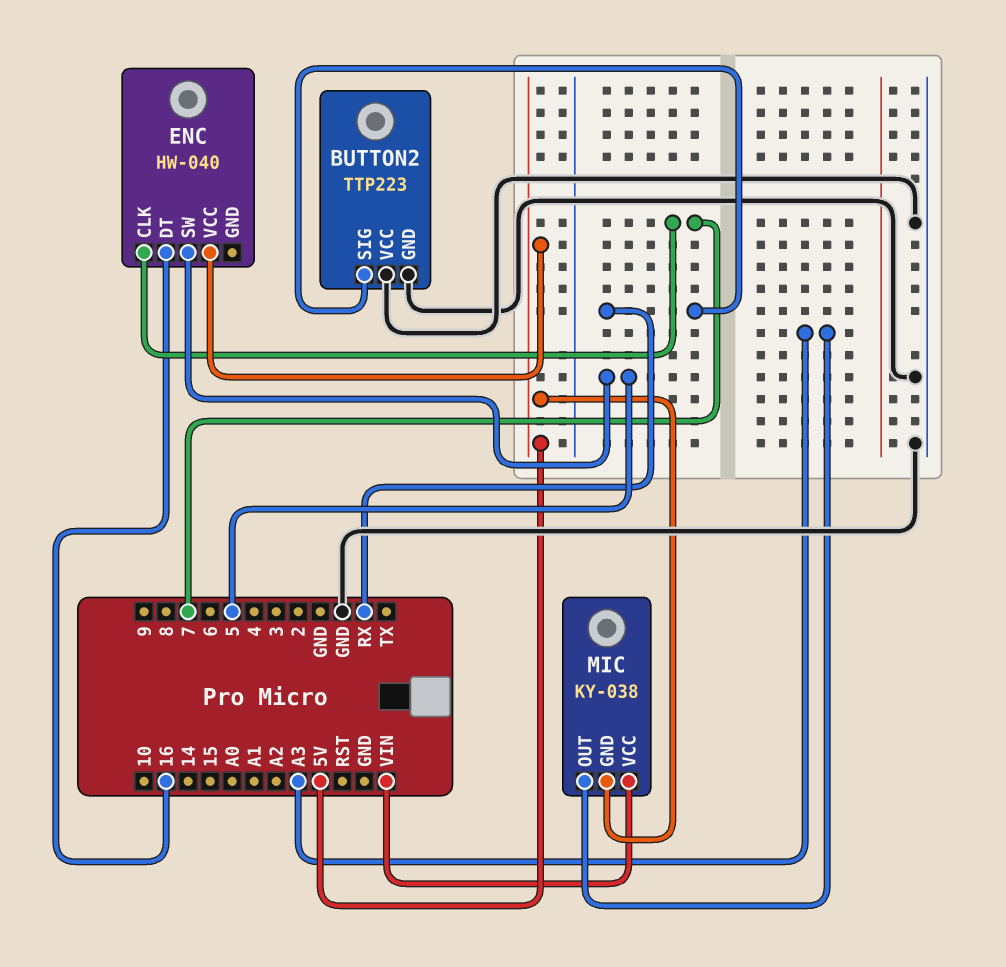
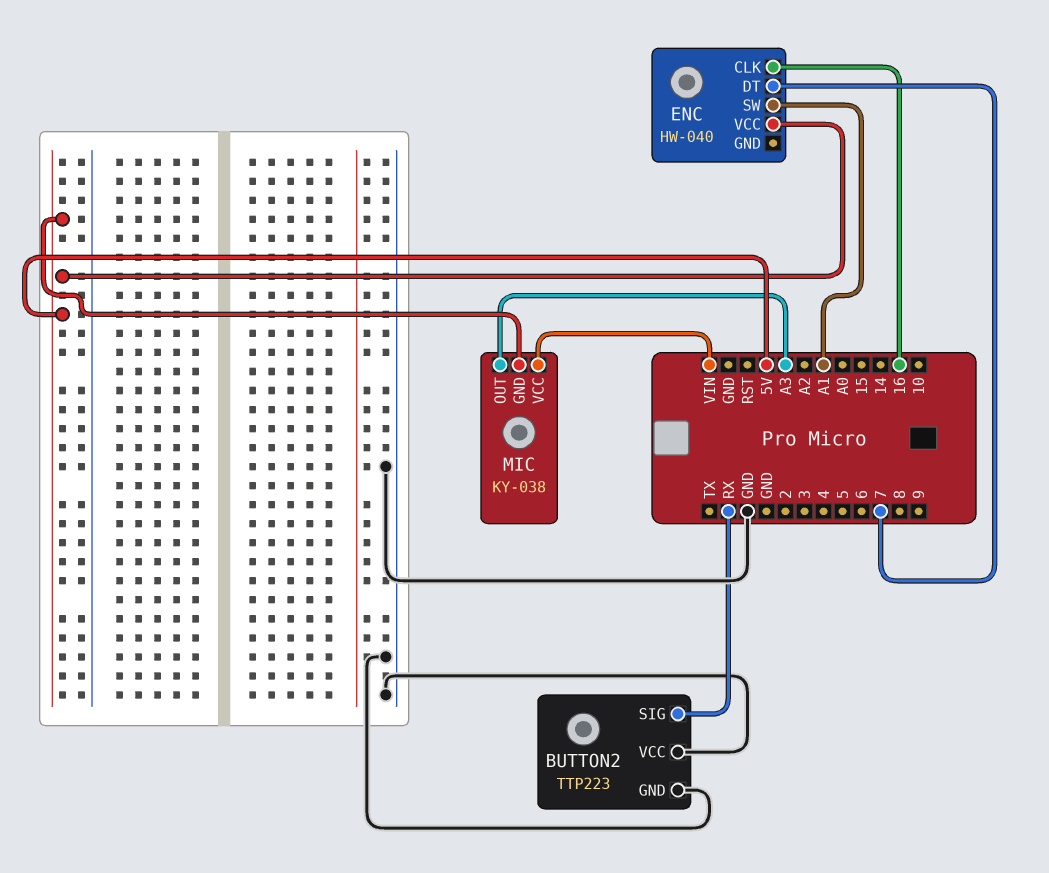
ENC pin CLK: 7 -> 16
ENC pin DT: 16 -> 7
ENC pin SW: 5 -> A1

